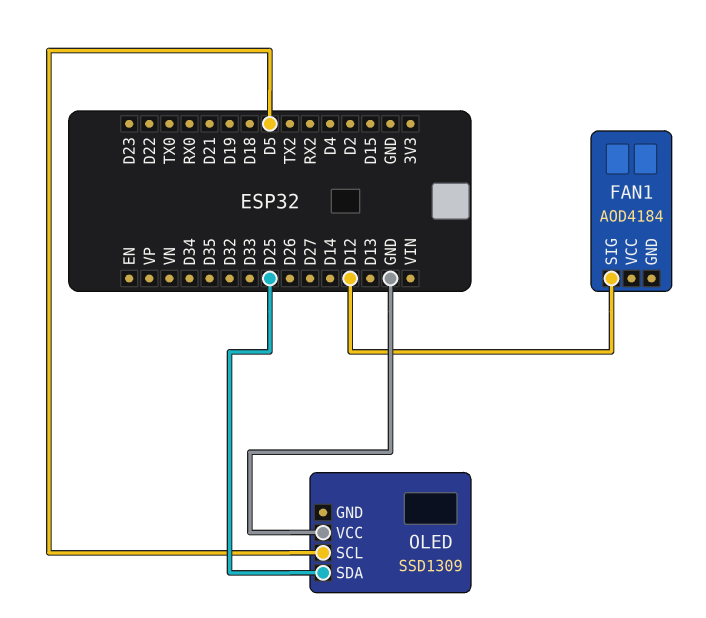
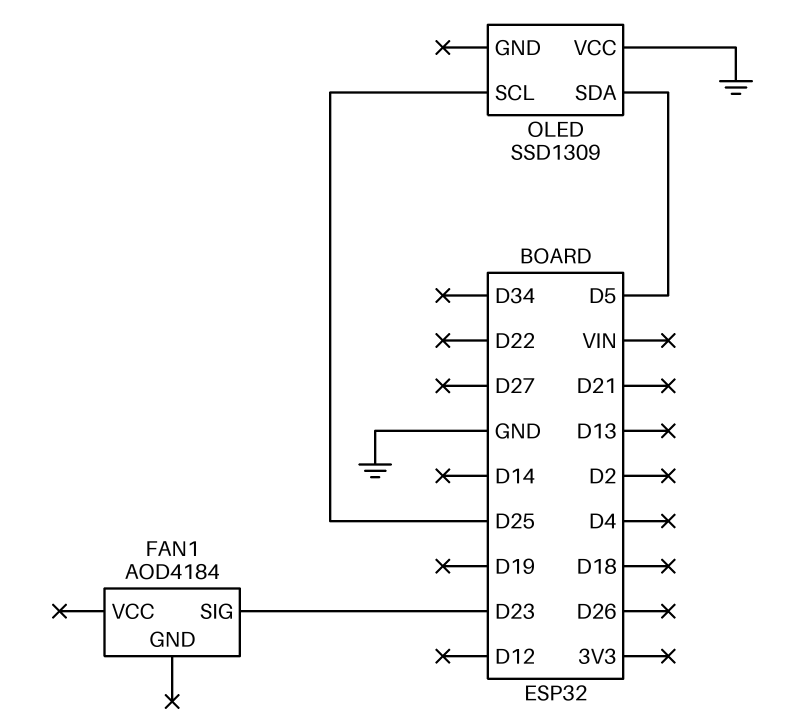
FAN1 pin SIG: D12 -> D23
OLED pin SCL: D5 -> D25
OLED pin SDA: D25 -> D5

